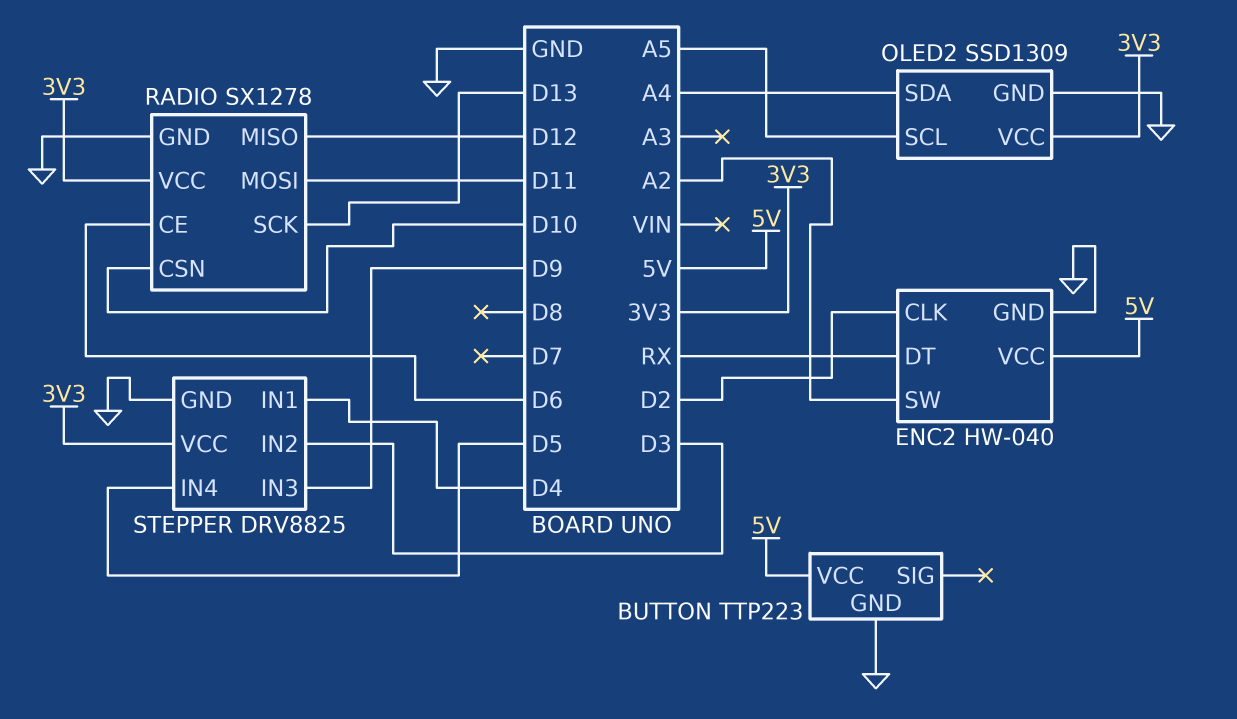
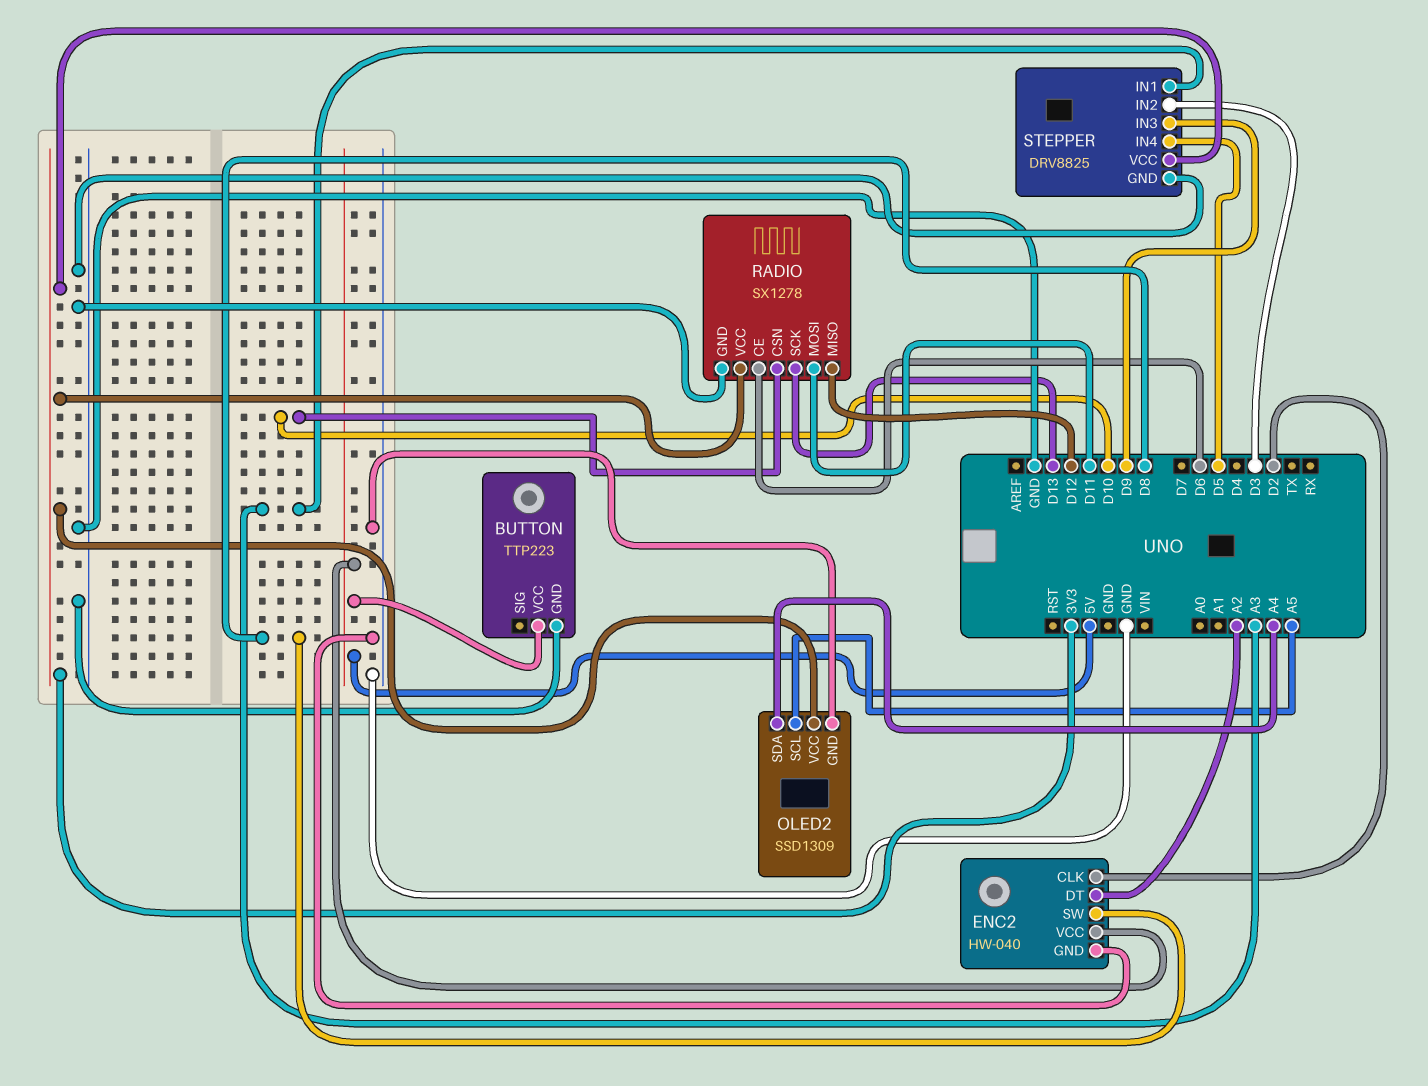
ENC2 pin DT: RX -> A2
ENC2 pin SW: A2 -> D8
STEPPER pin IN1: D4 -> A3

